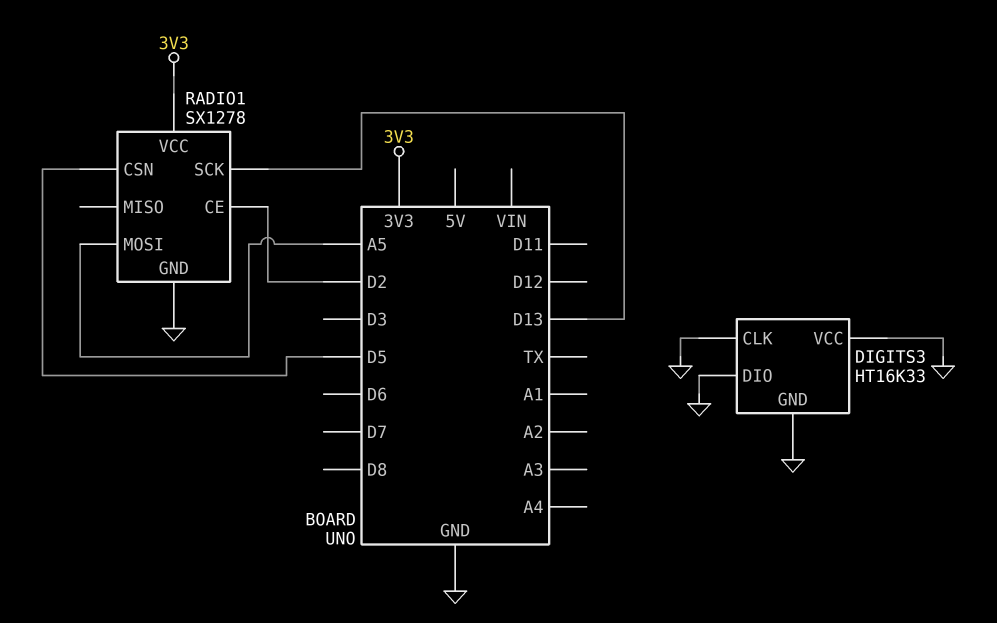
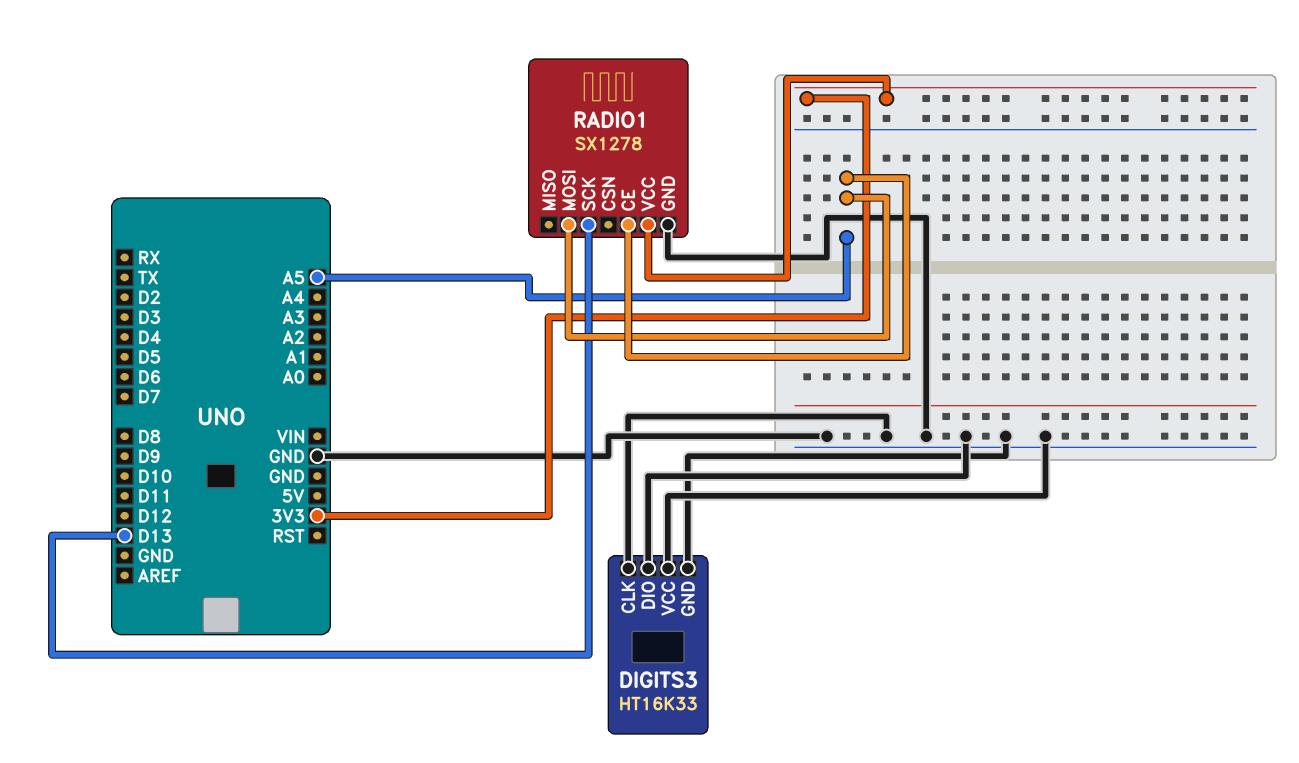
RADIO1 pin CE: D2 -> A5
RADIO1 pin CSN: D5 -> none

